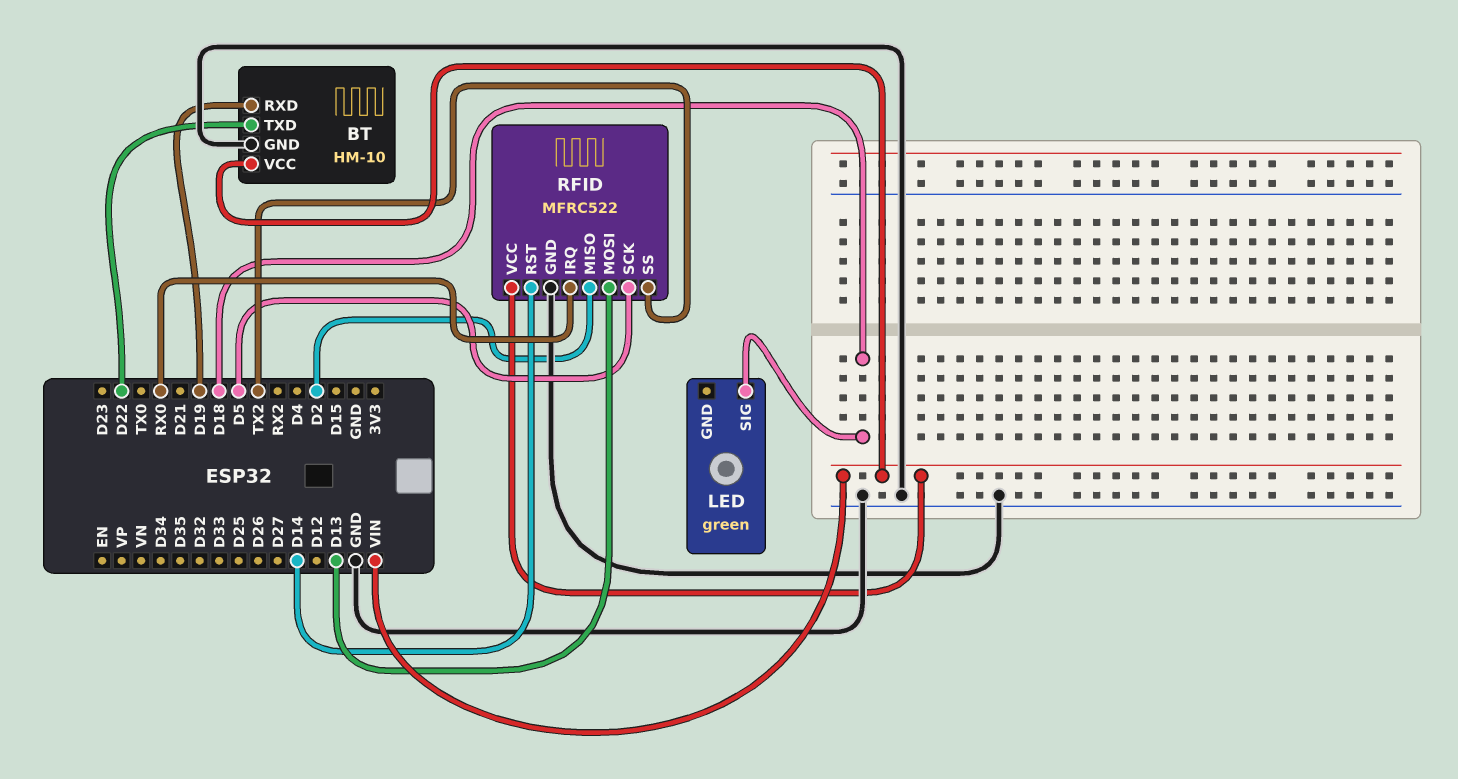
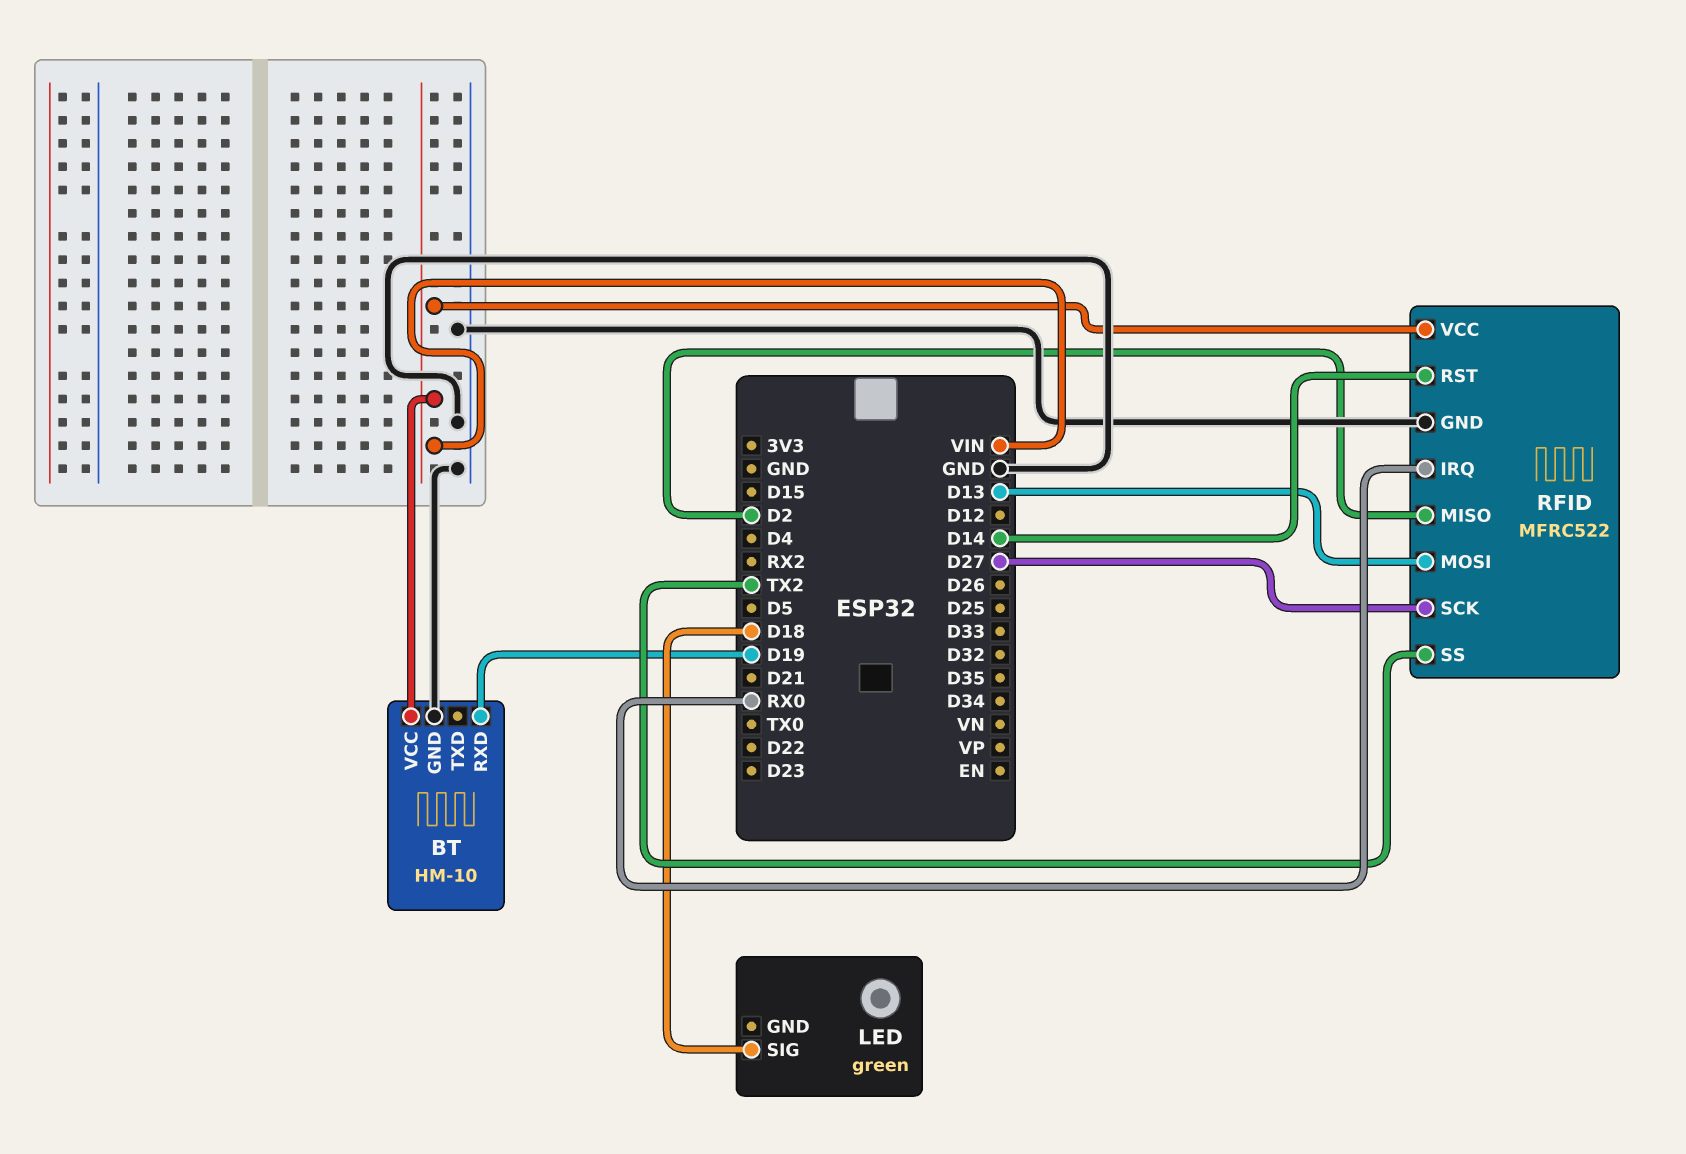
BT pin TXD: D22 -> none
RFID pin SCK: D5 -> D27

